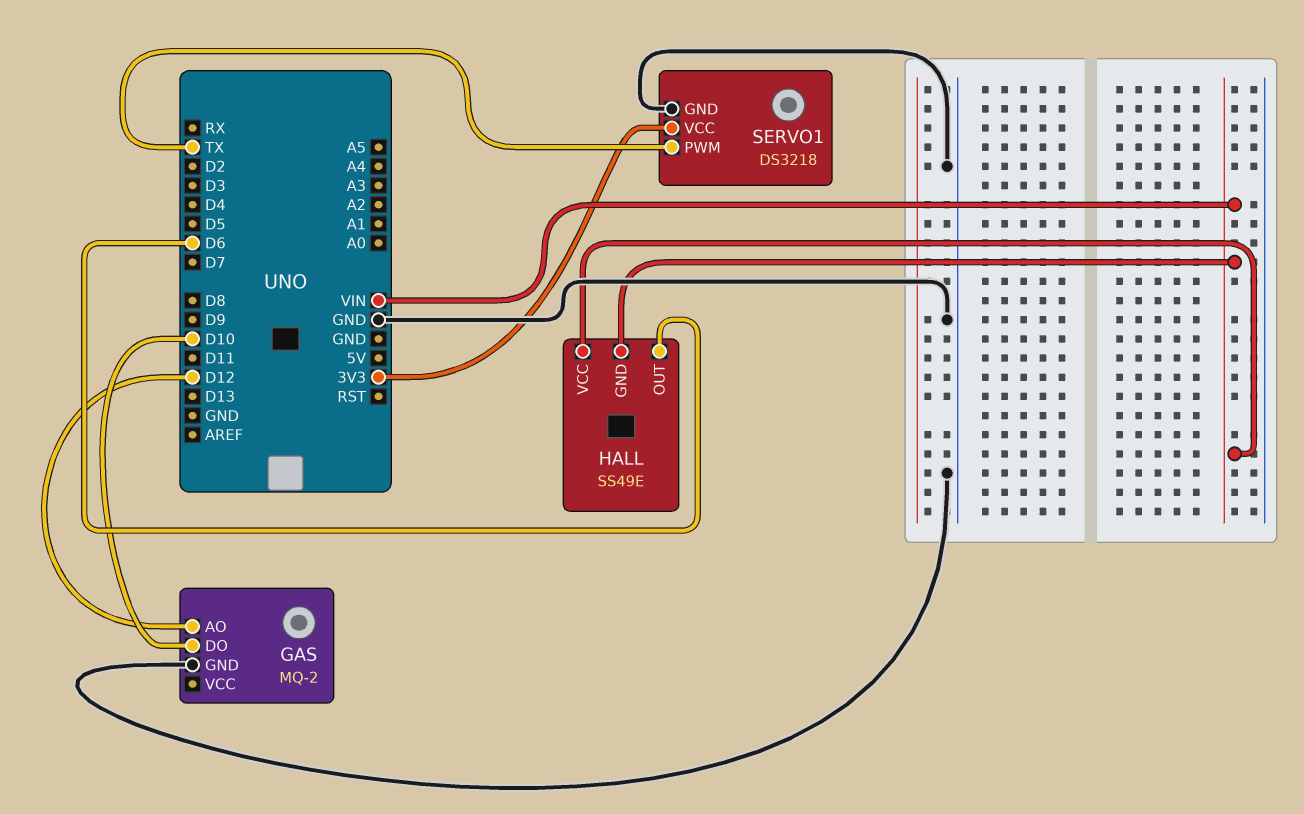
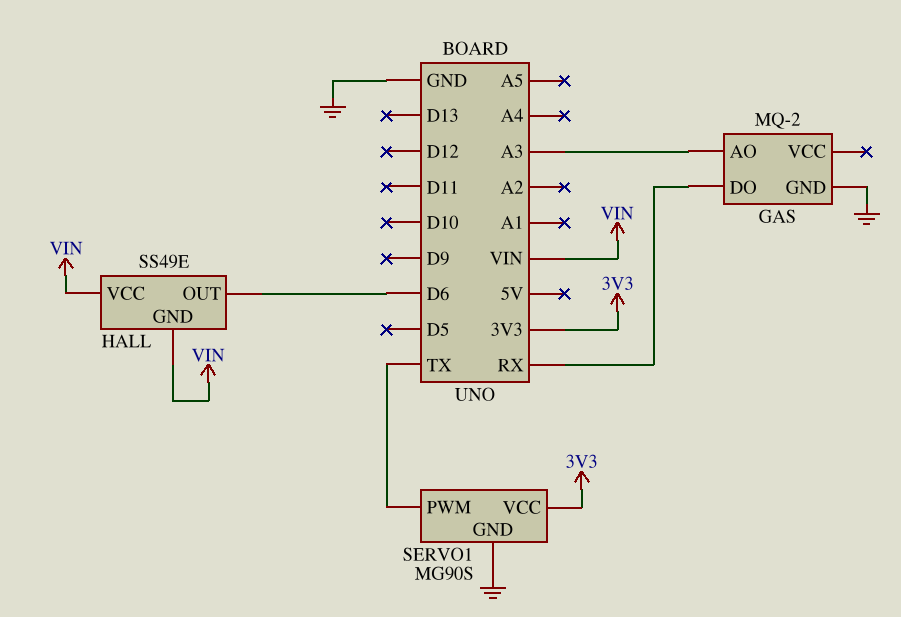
GAS pin AO: D12 -> A3
GAS pin DO: D10 -> RX
SERVO1: DS3218 -> MG90S

